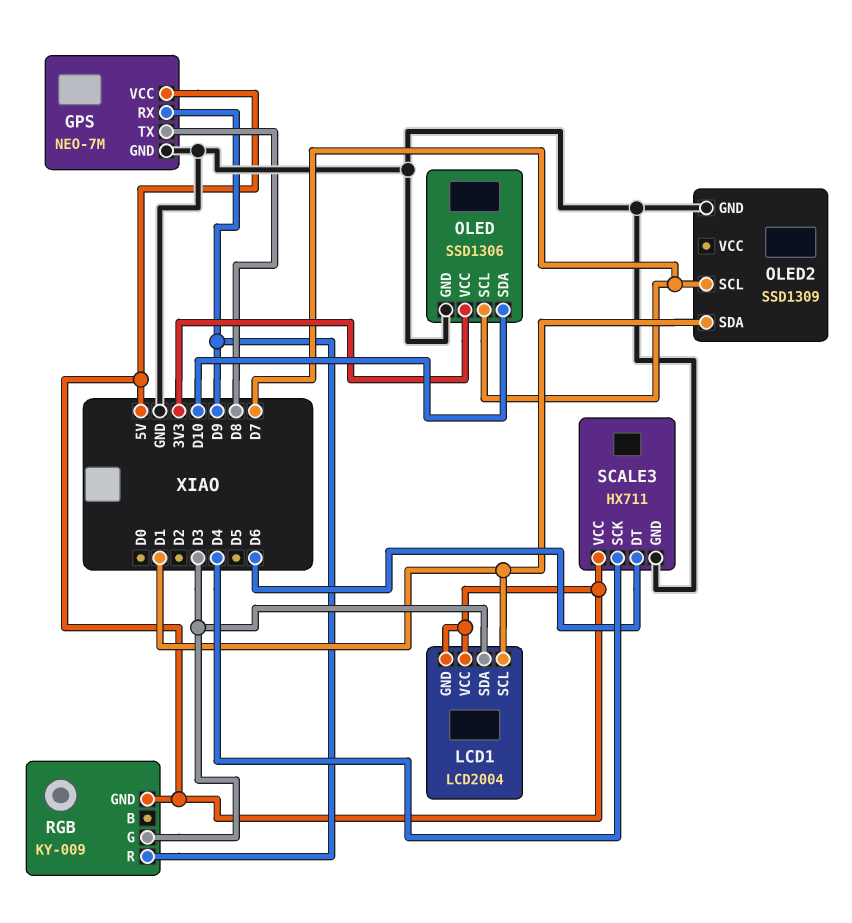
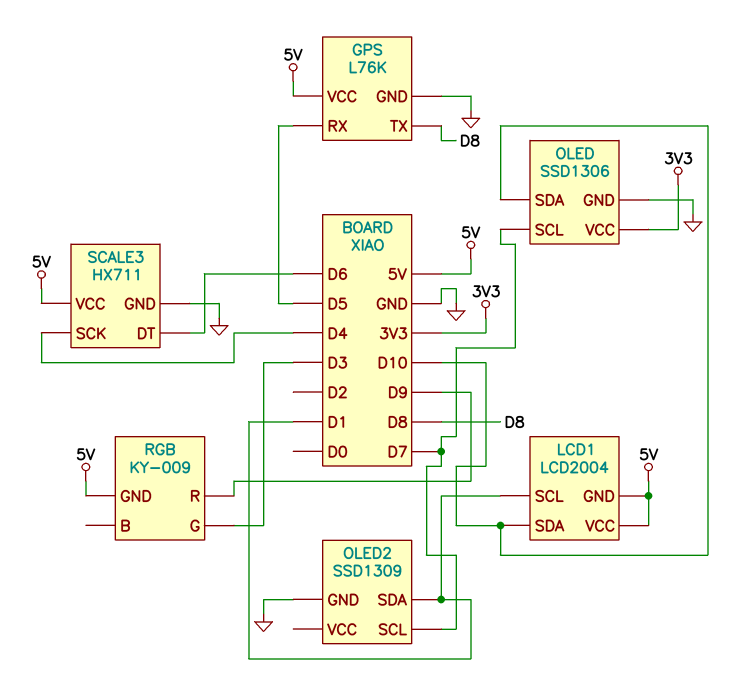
GPS: NEO-7M -> L76K
GPS pin RX: D9 -> D5
LCD1 pin SDA: D3 -> D10

